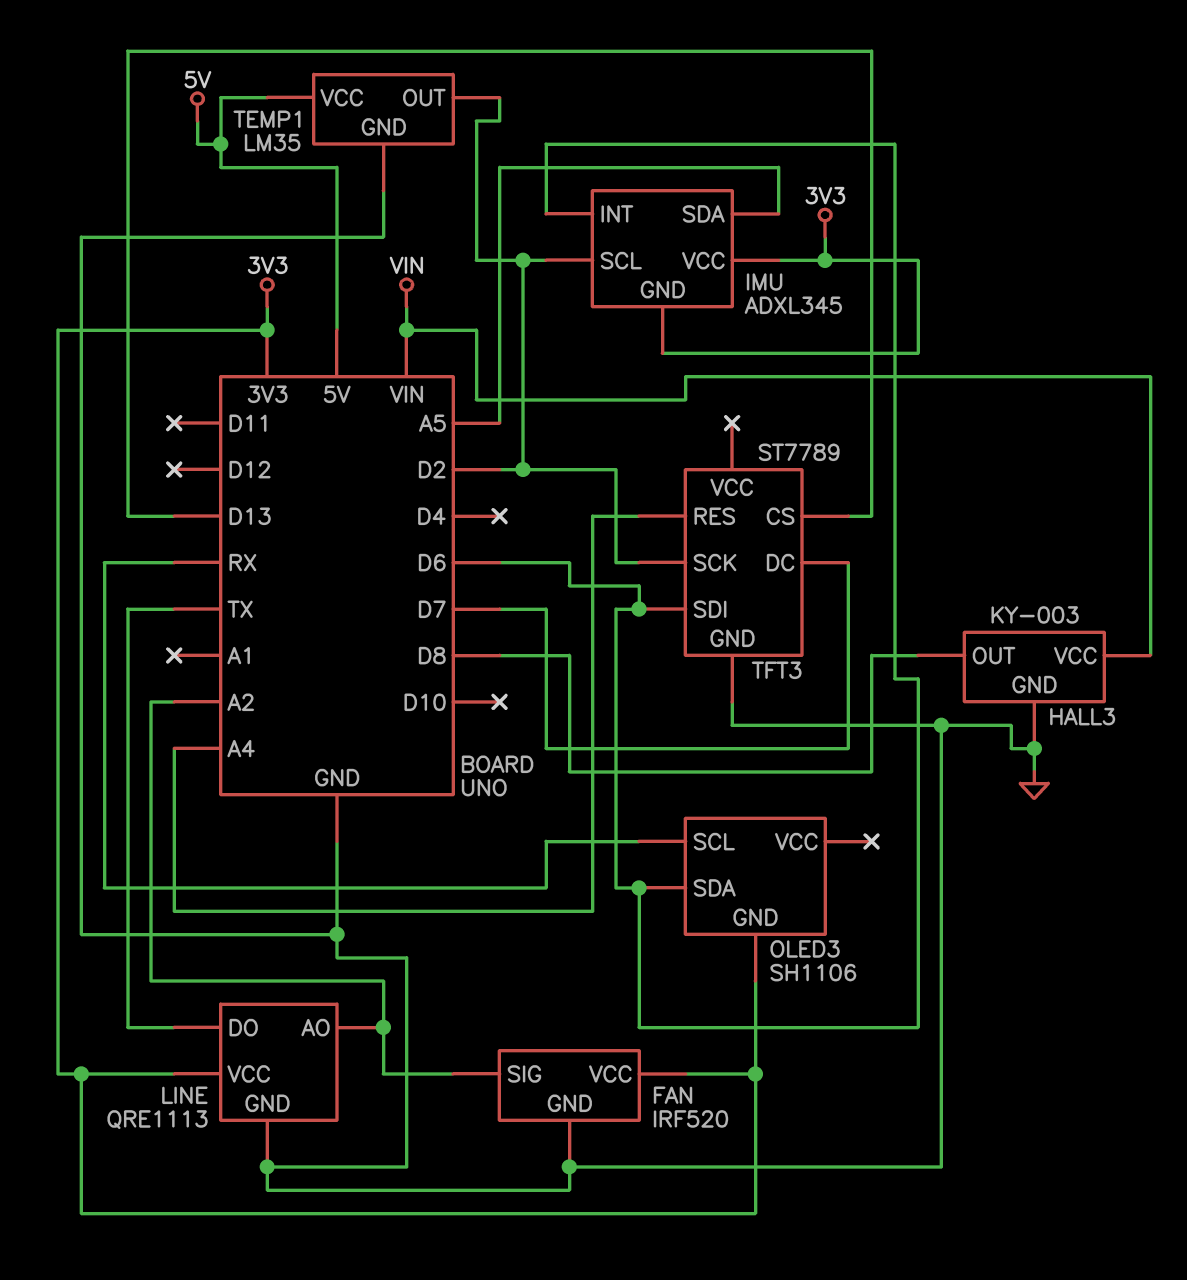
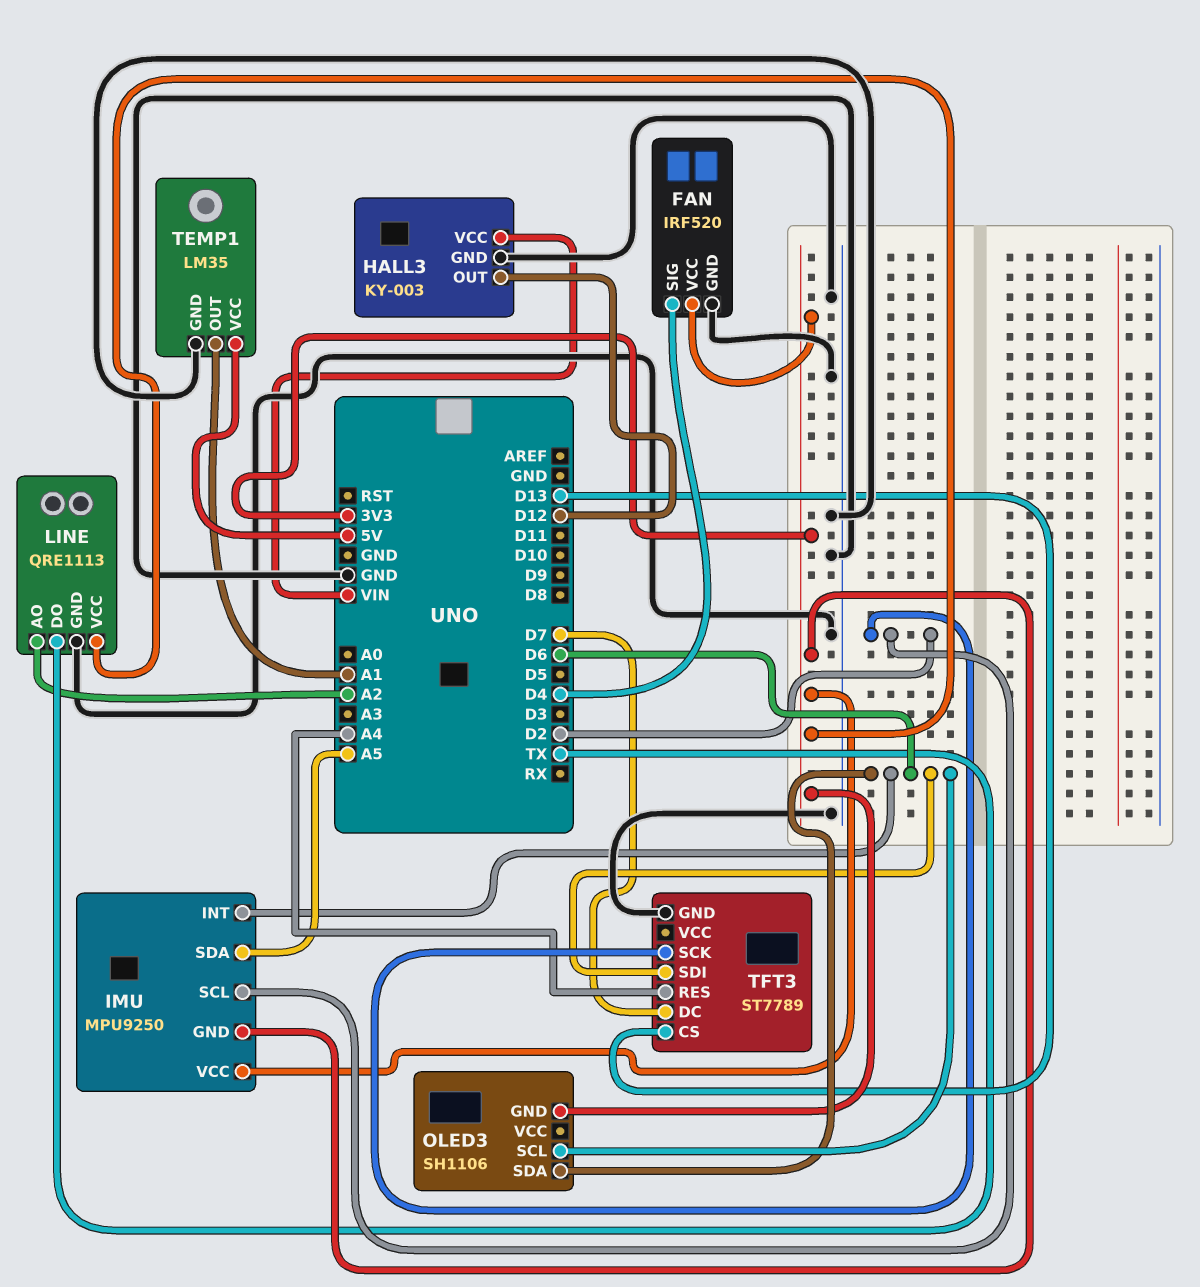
FAN pin SIG: A2 -> D4
HALL3 pin OUT: D8 -> D12
IMU: ADXL345 -> MPU9250
OLED3 pin SCL: RX -> D6
TEMP1 pin OUT: D2 -> A1

